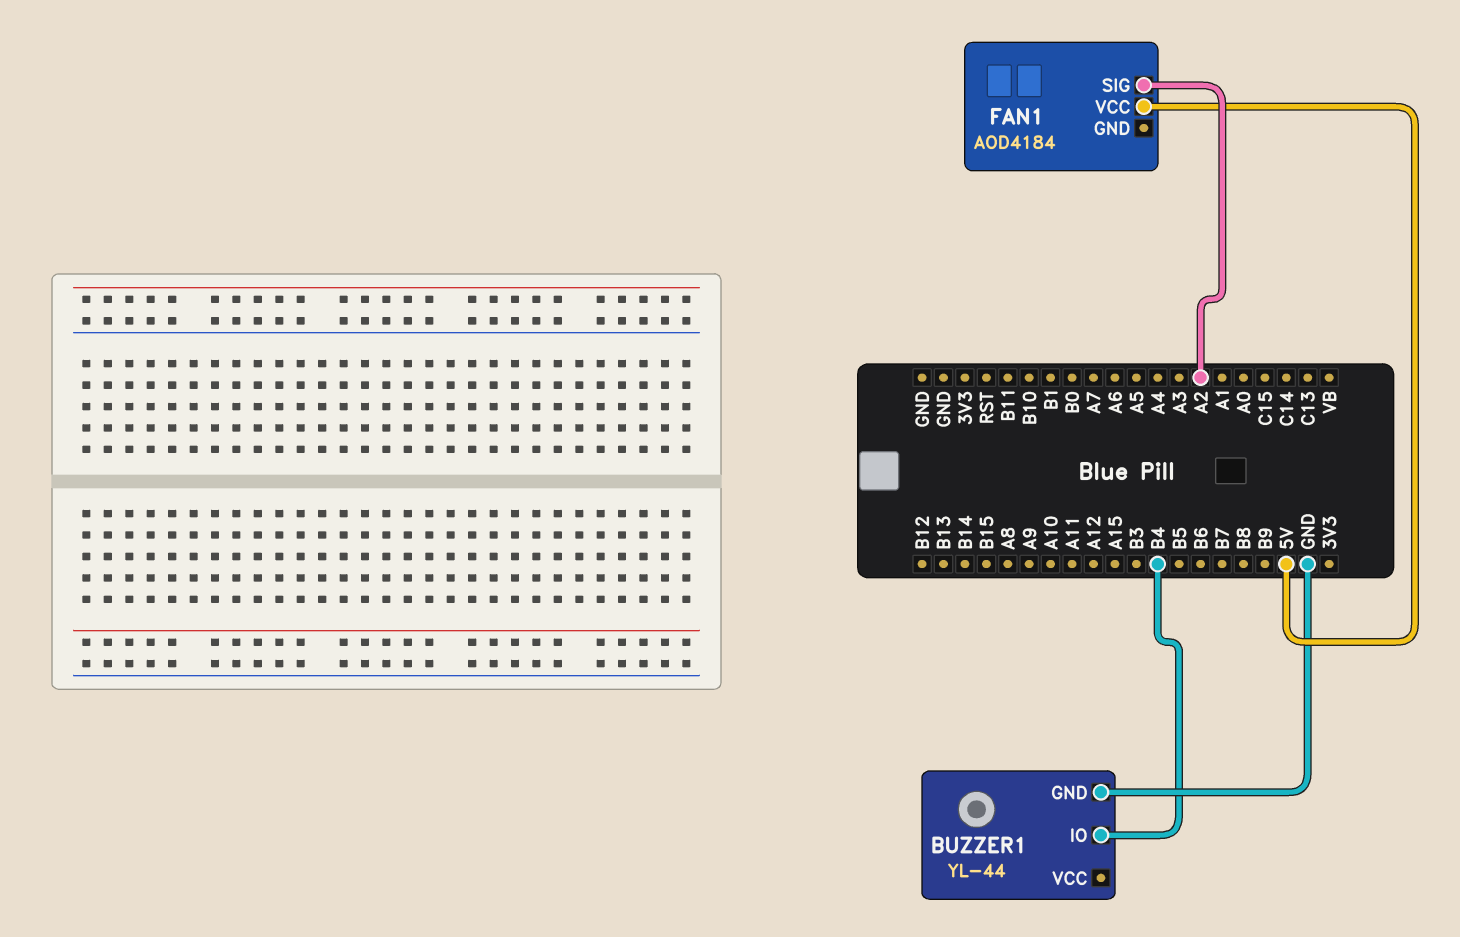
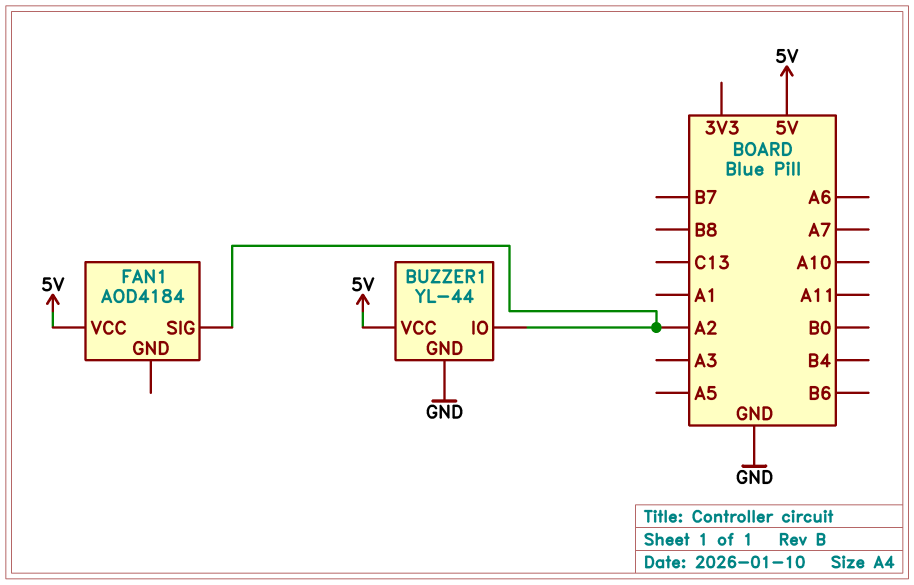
BUZZER1 pin IO: B4 -> A2
BUZZER1 pin VCC: none -> 5V

